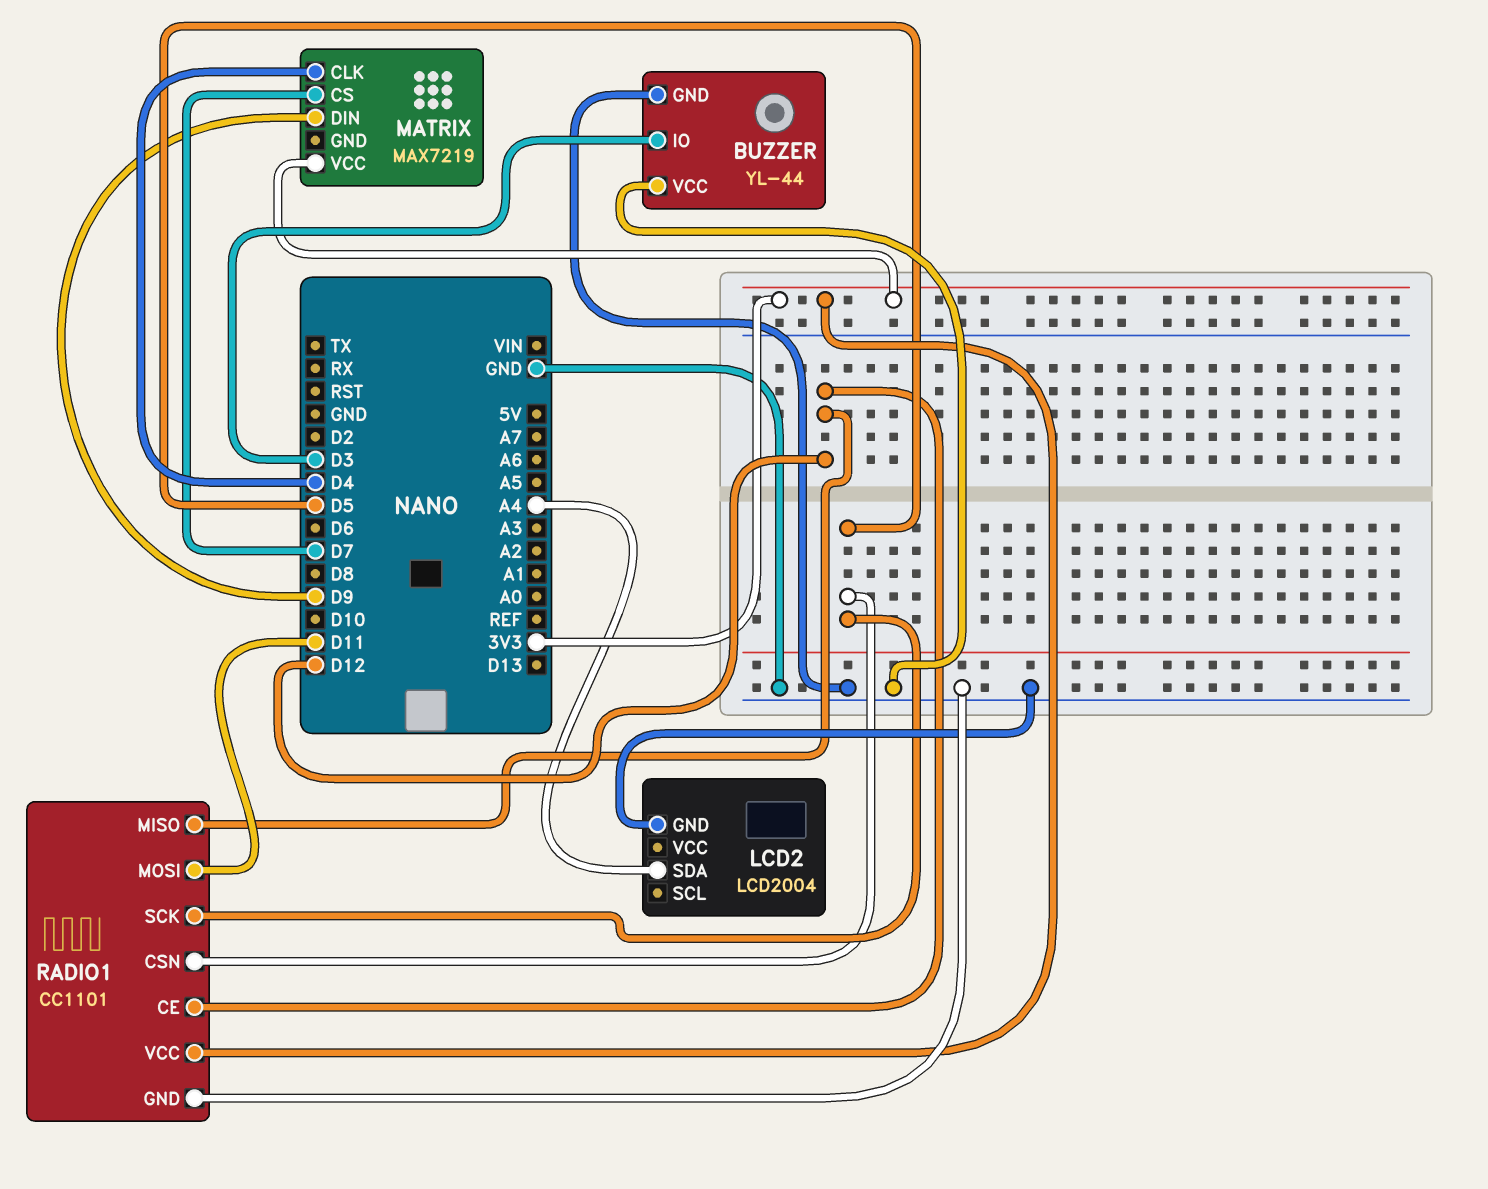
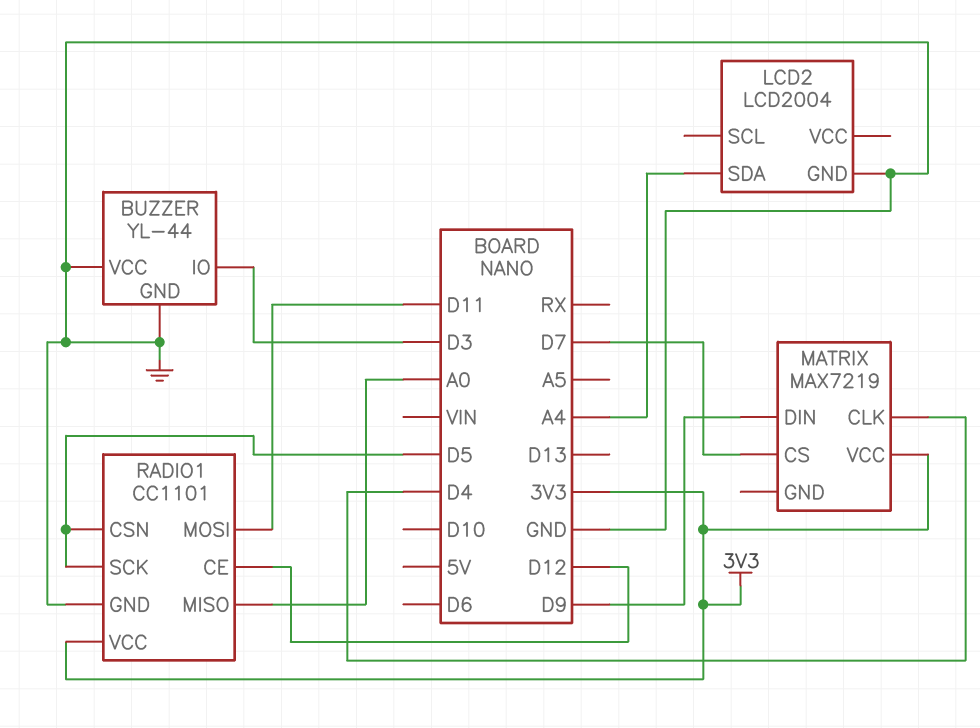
RADIO1 pin MISO: D12 -> A0

